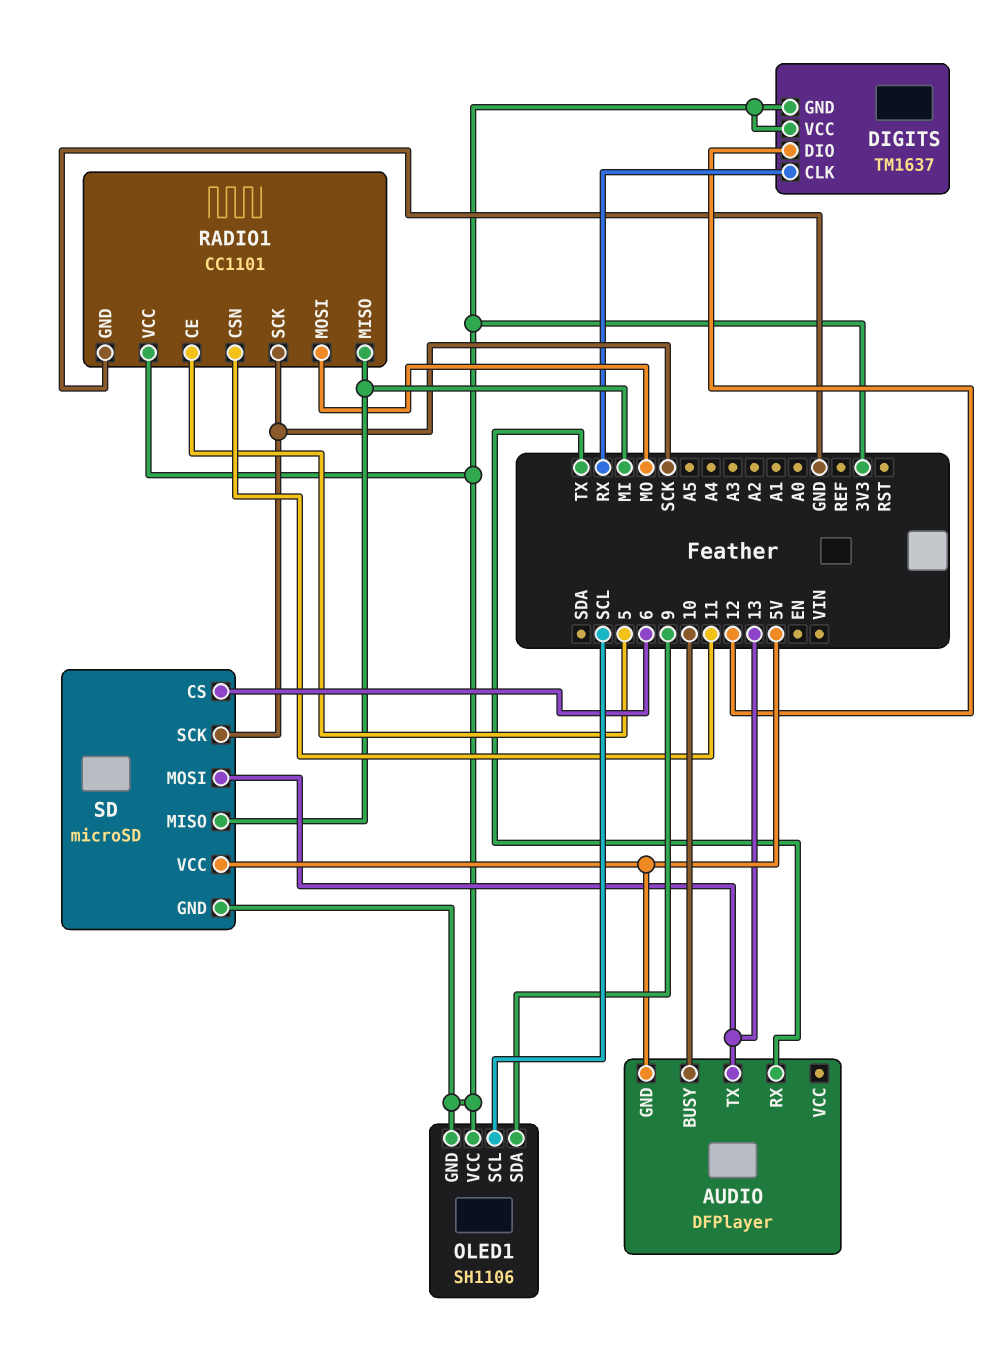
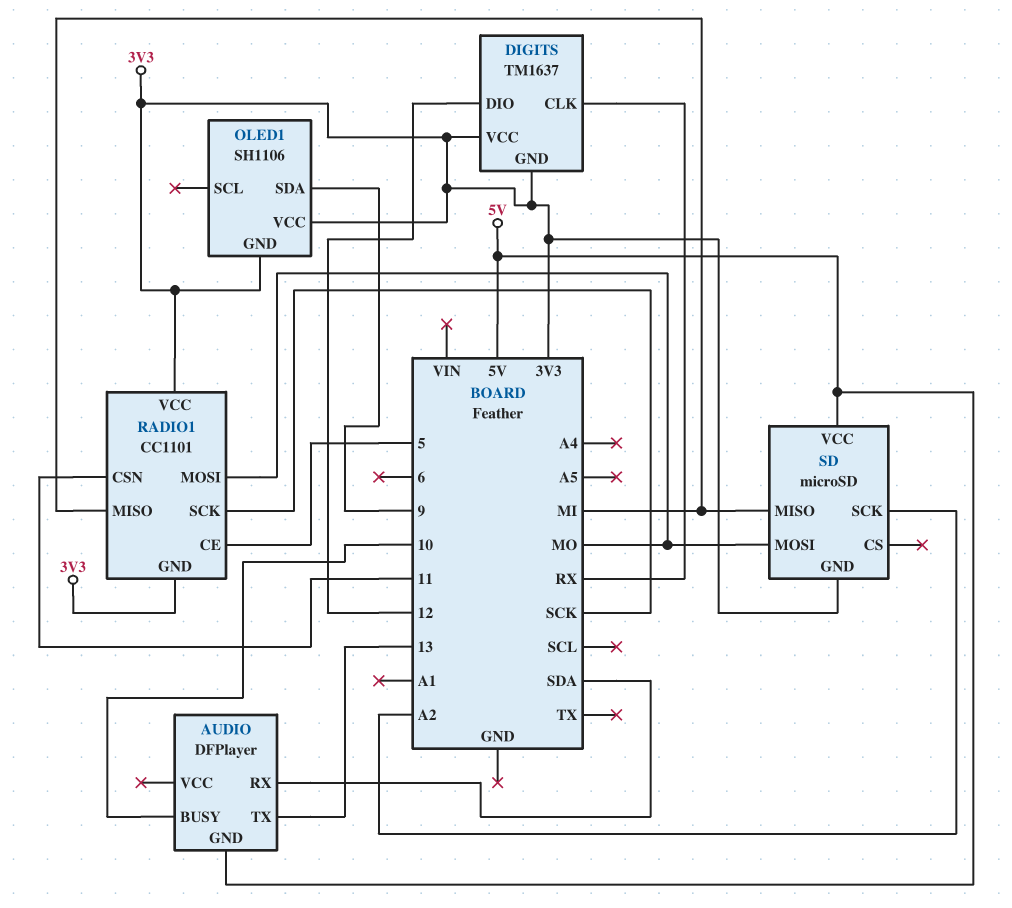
AUDIO pin RX: TX -> SDA
OLED1 pin SCL: SCL -> none
RADIO1 pin GND: GND -> 3V3
SD pin CS: 6 -> none
SD pin MOSI: 13 -> MO
SD pin SCK: SCK -> A2

